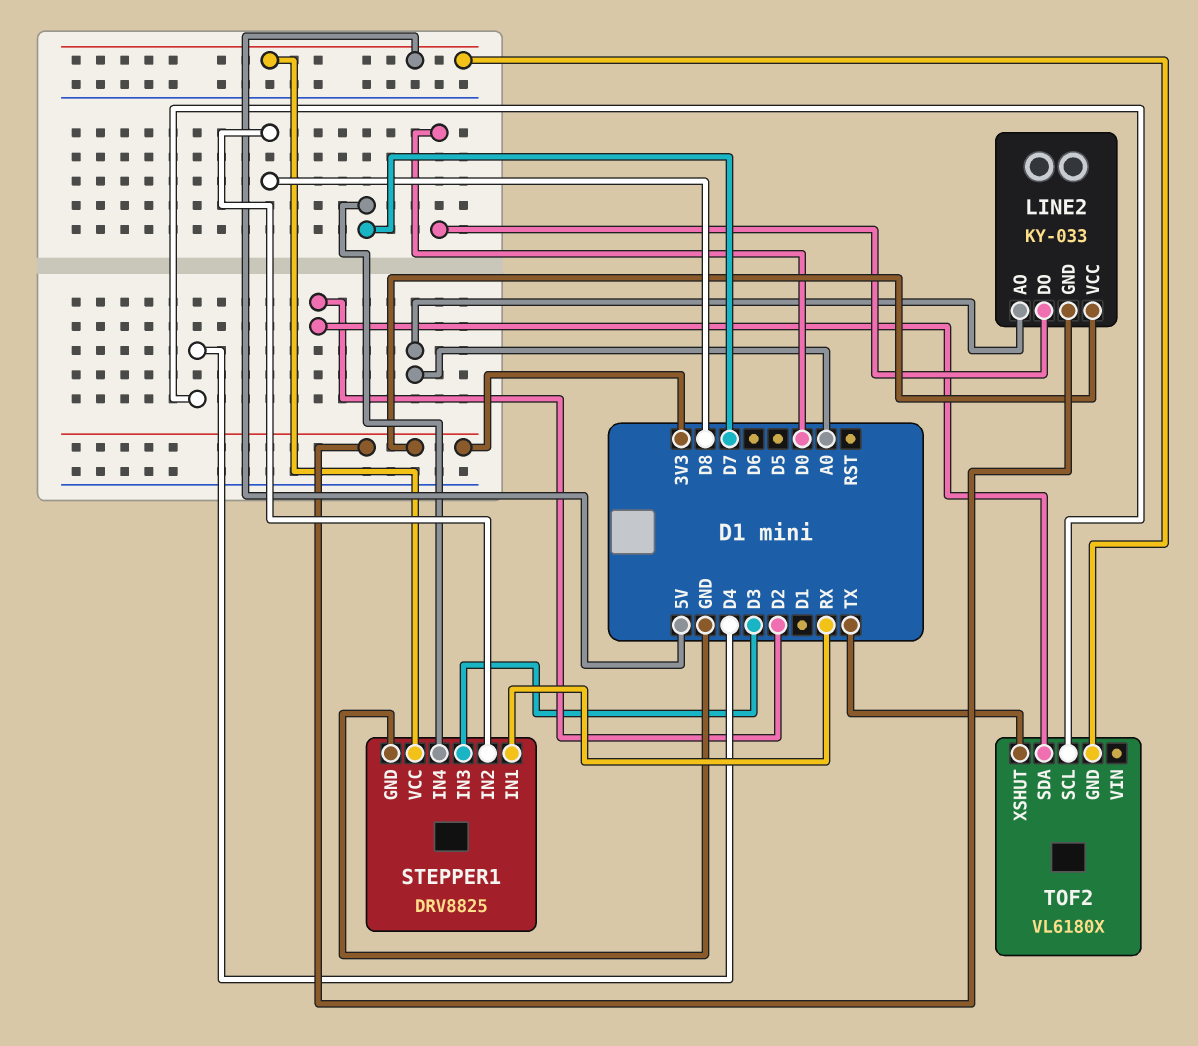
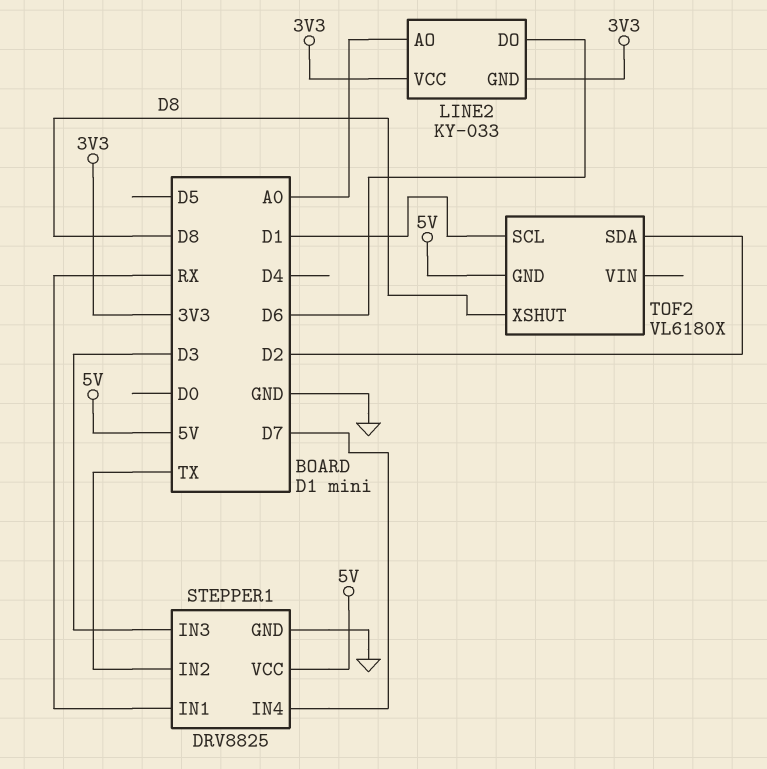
LINE2 pin DO: D0 -> D6
STEPPER1 pin IN2: D8 -> TX
TOF2 pin SCL: D4 -> D1
TOF2 pin XSHUT: TX -> D8

